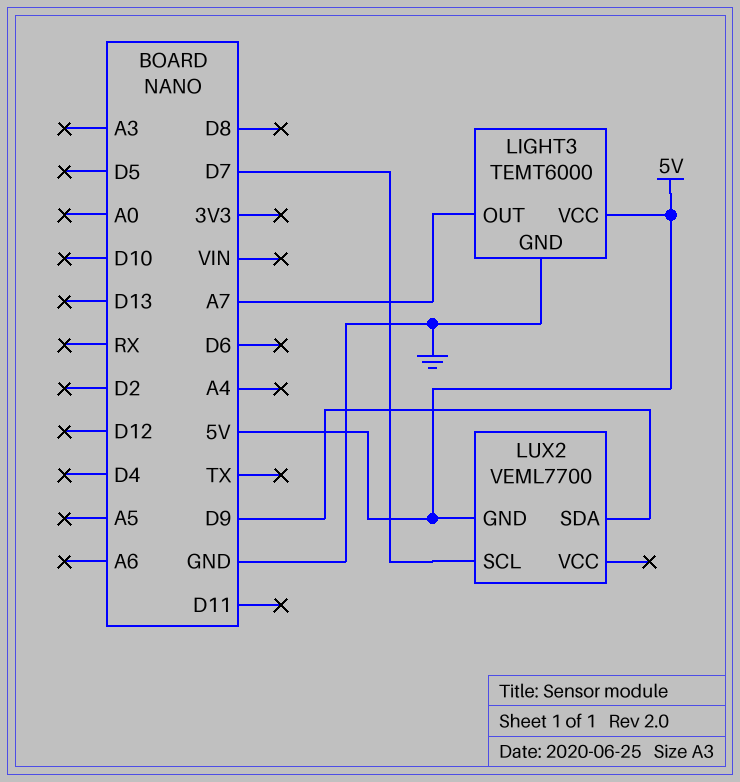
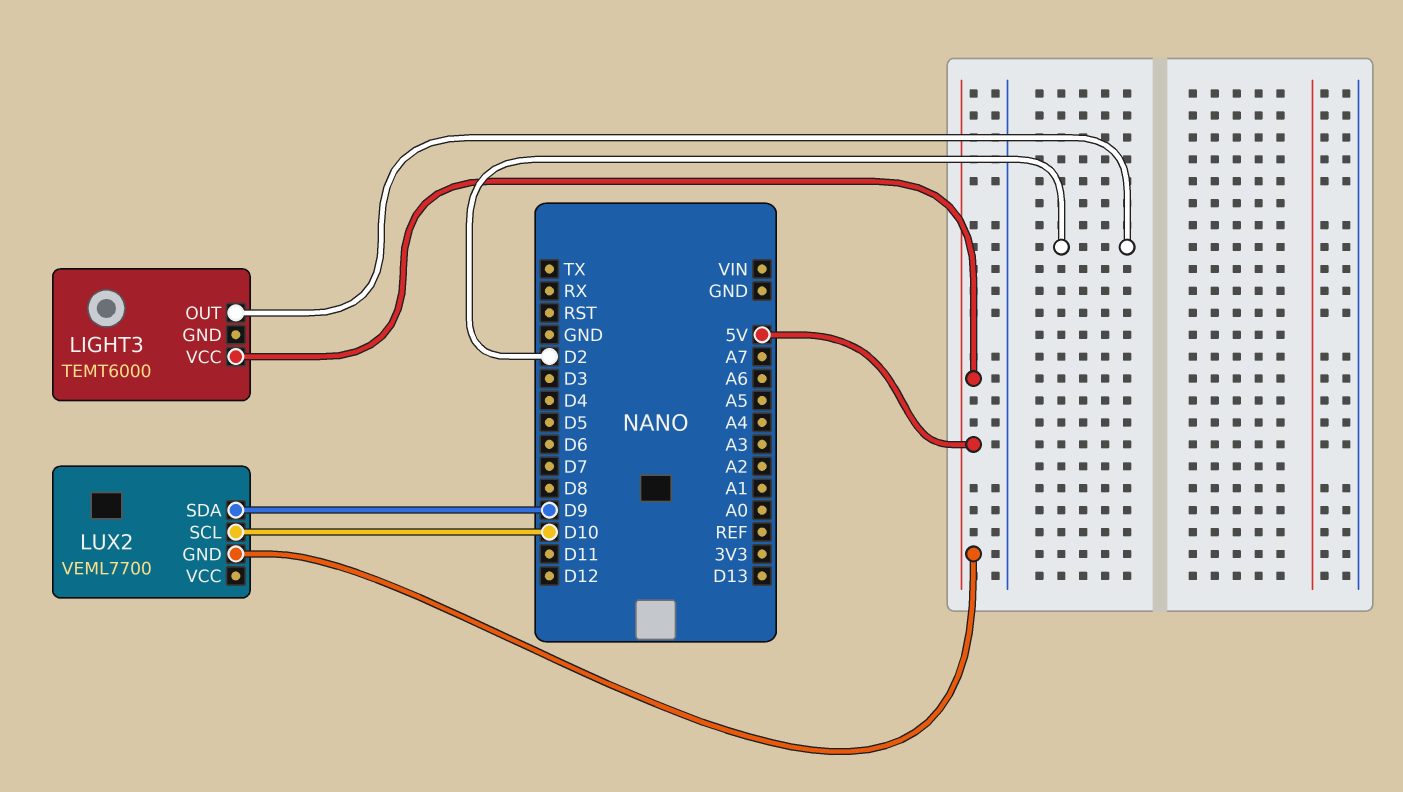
LIGHT3 pin GND: GND -> none
LIGHT3 pin OUT: A7 -> D2
LUX2 pin SCL: D7 -> D10

